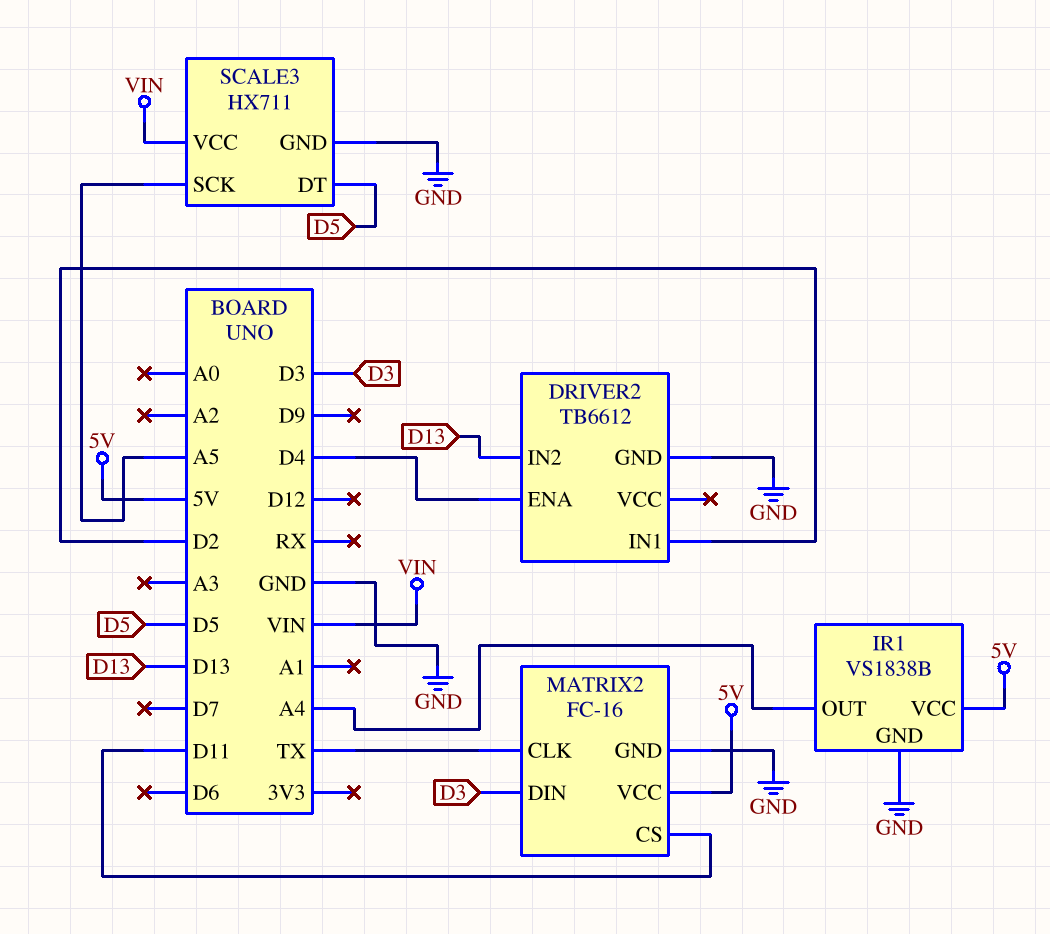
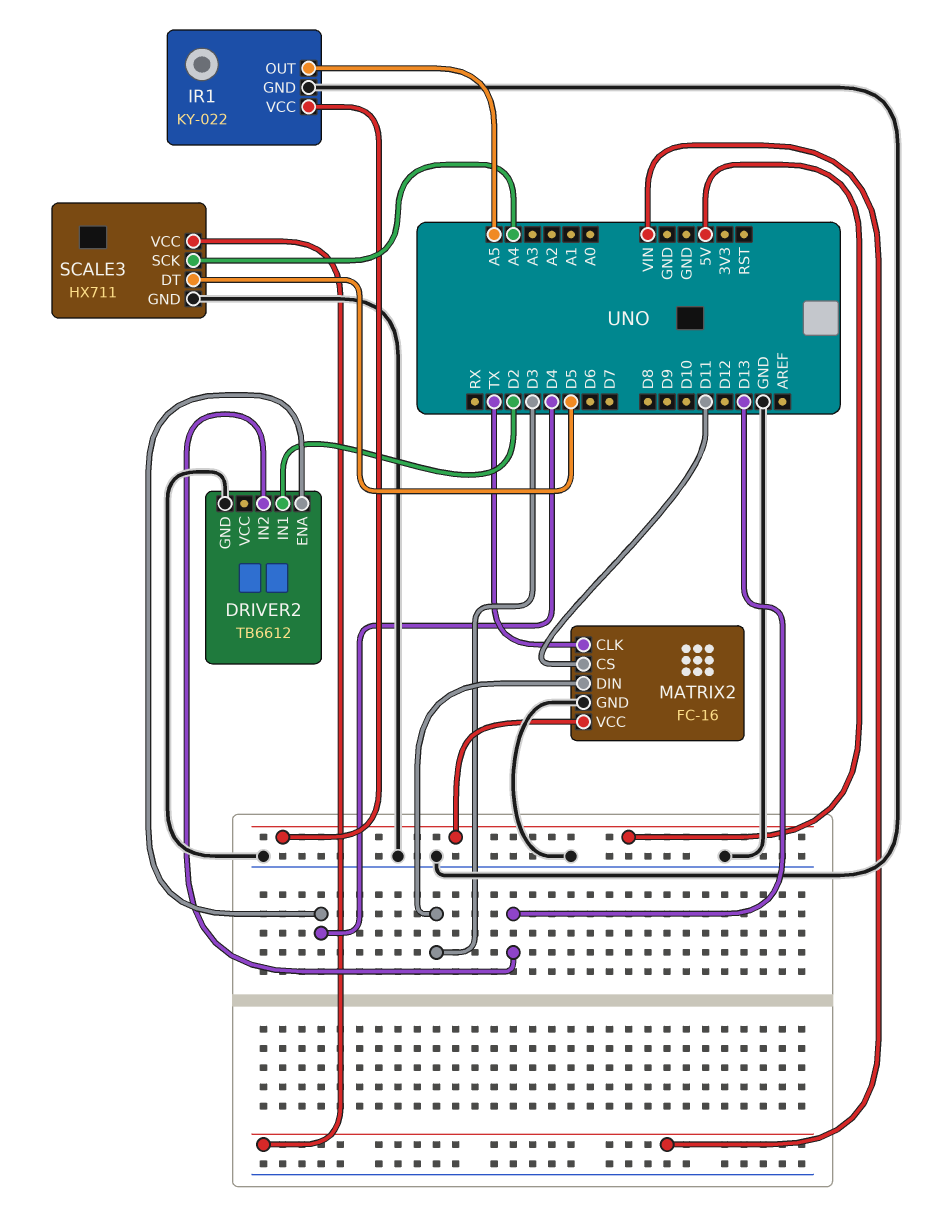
IR1: VS1838B -> KY-022
IR1 pin OUT: A4 -> A5
SCALE3 pin SCK: A5 -> A4

